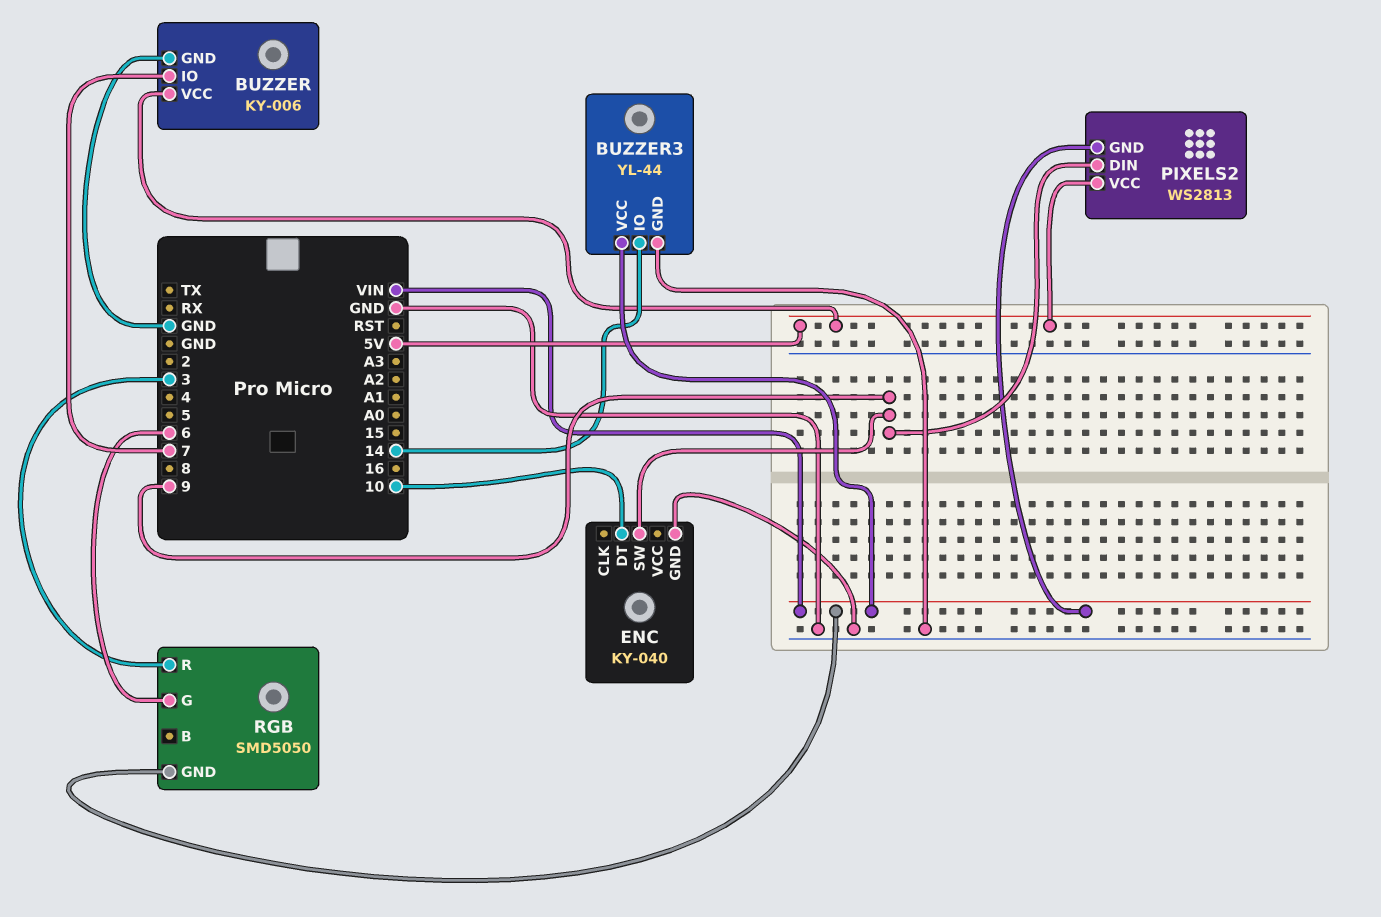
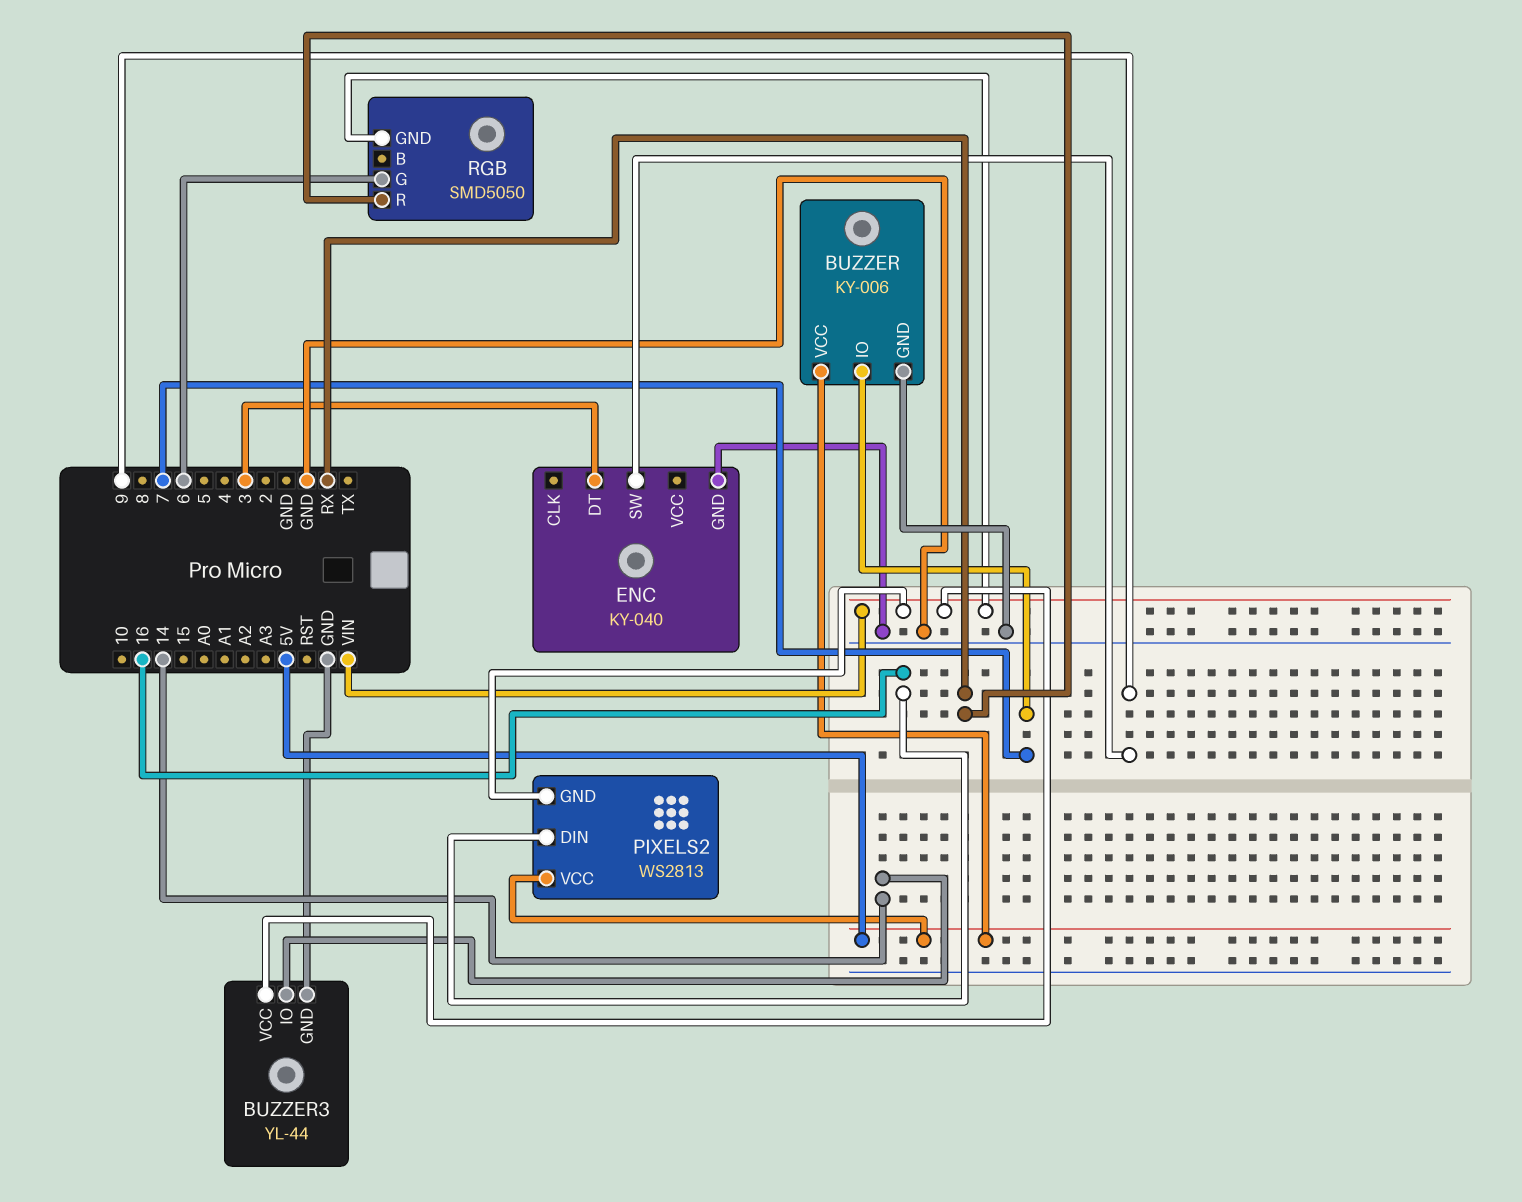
ENC pin DT: 10 -> 3
PIXELS2 pin DIN: 9 -> 16
RGB pin R: 3 -> RX

